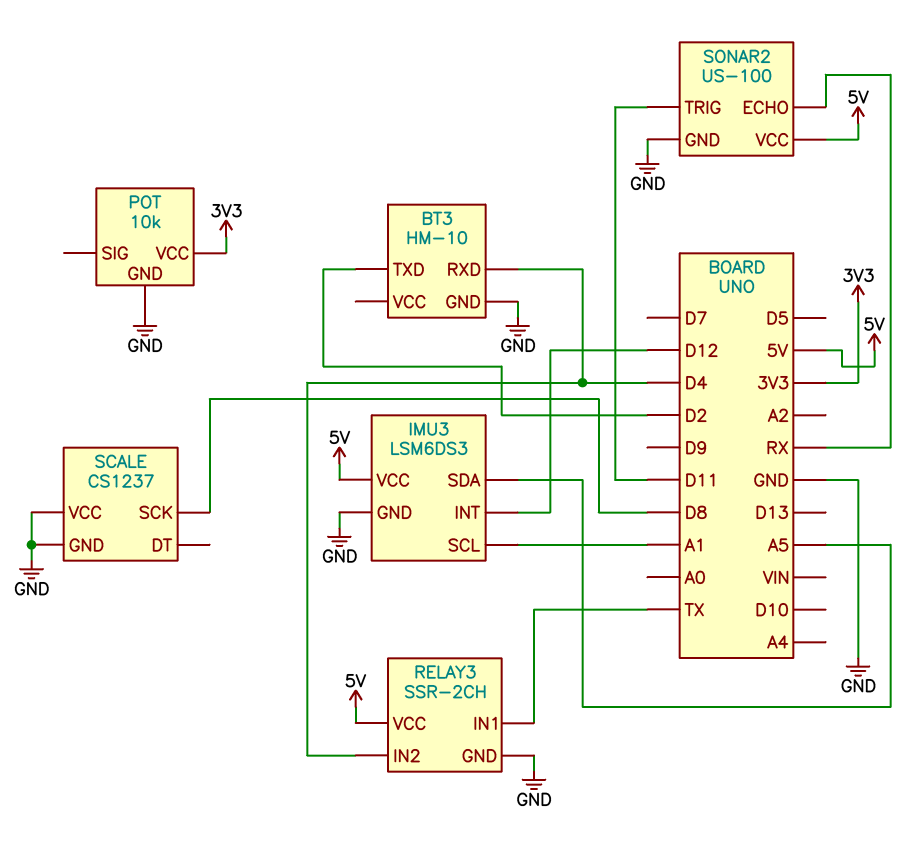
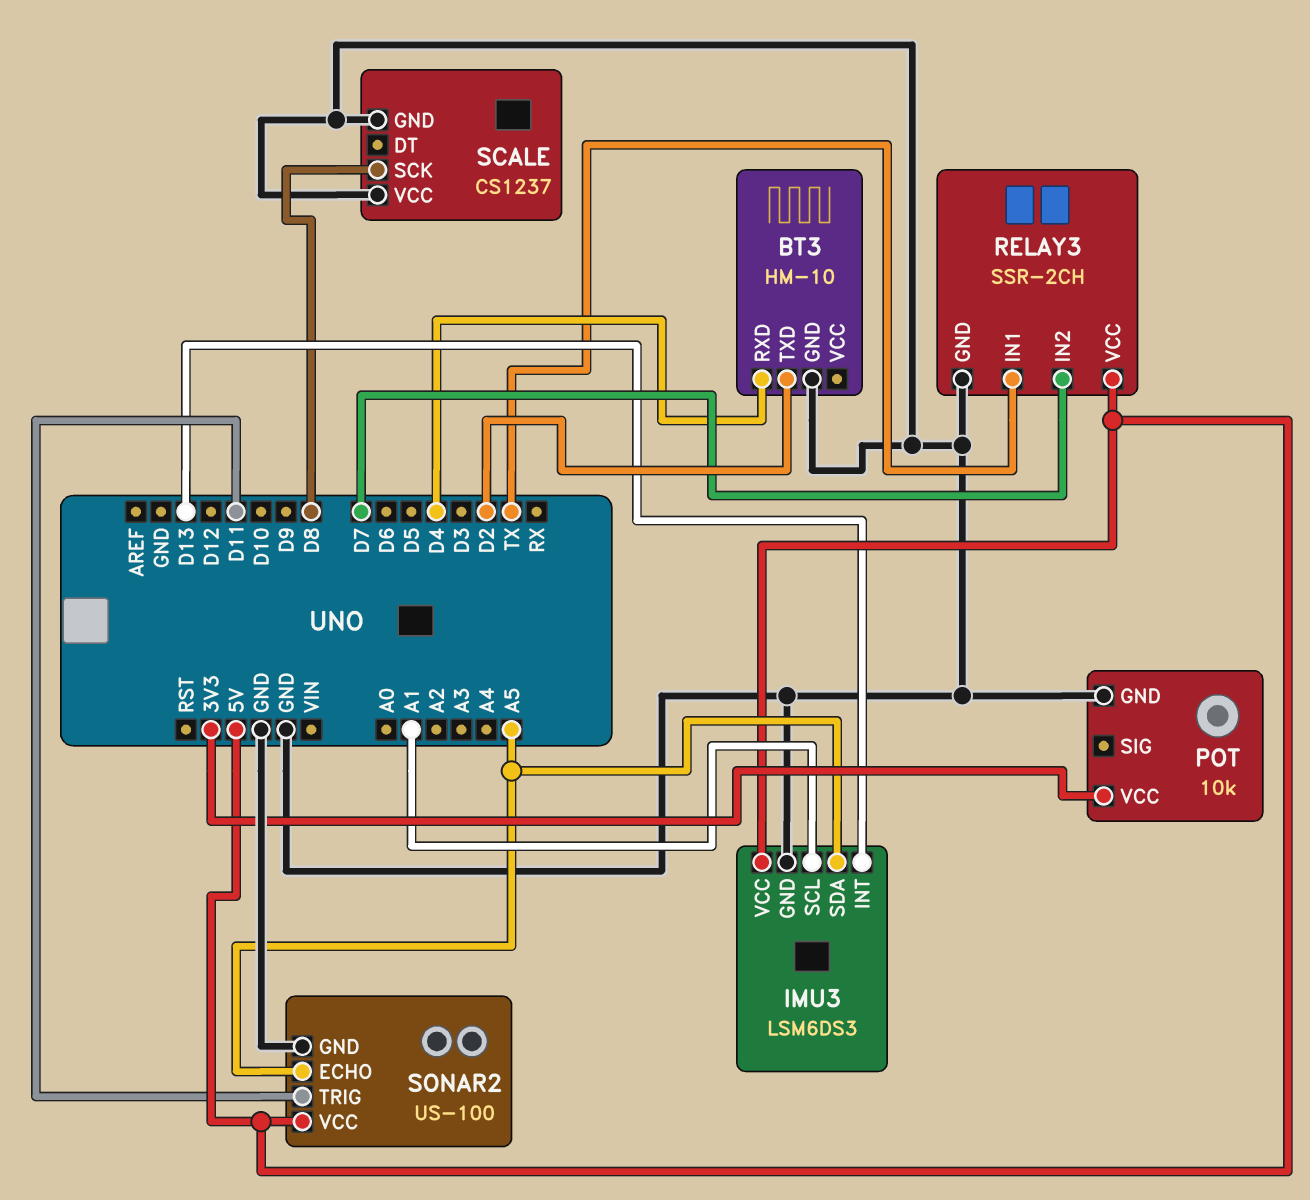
IMU3 pin INT: D12 -> D13
RELAY3 pin IN2: D4 -> D7
SONAR2 pin ECHO: RX -> A5

